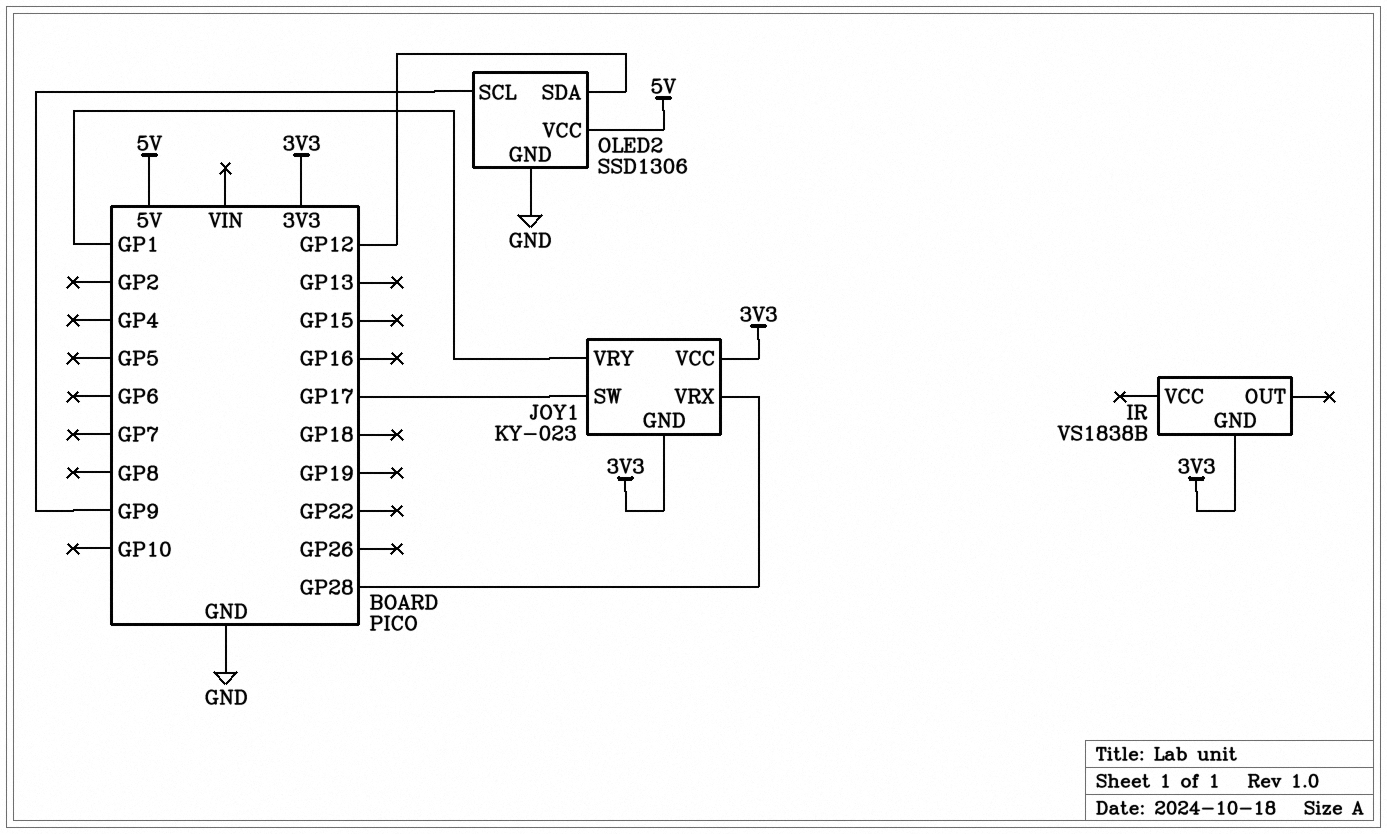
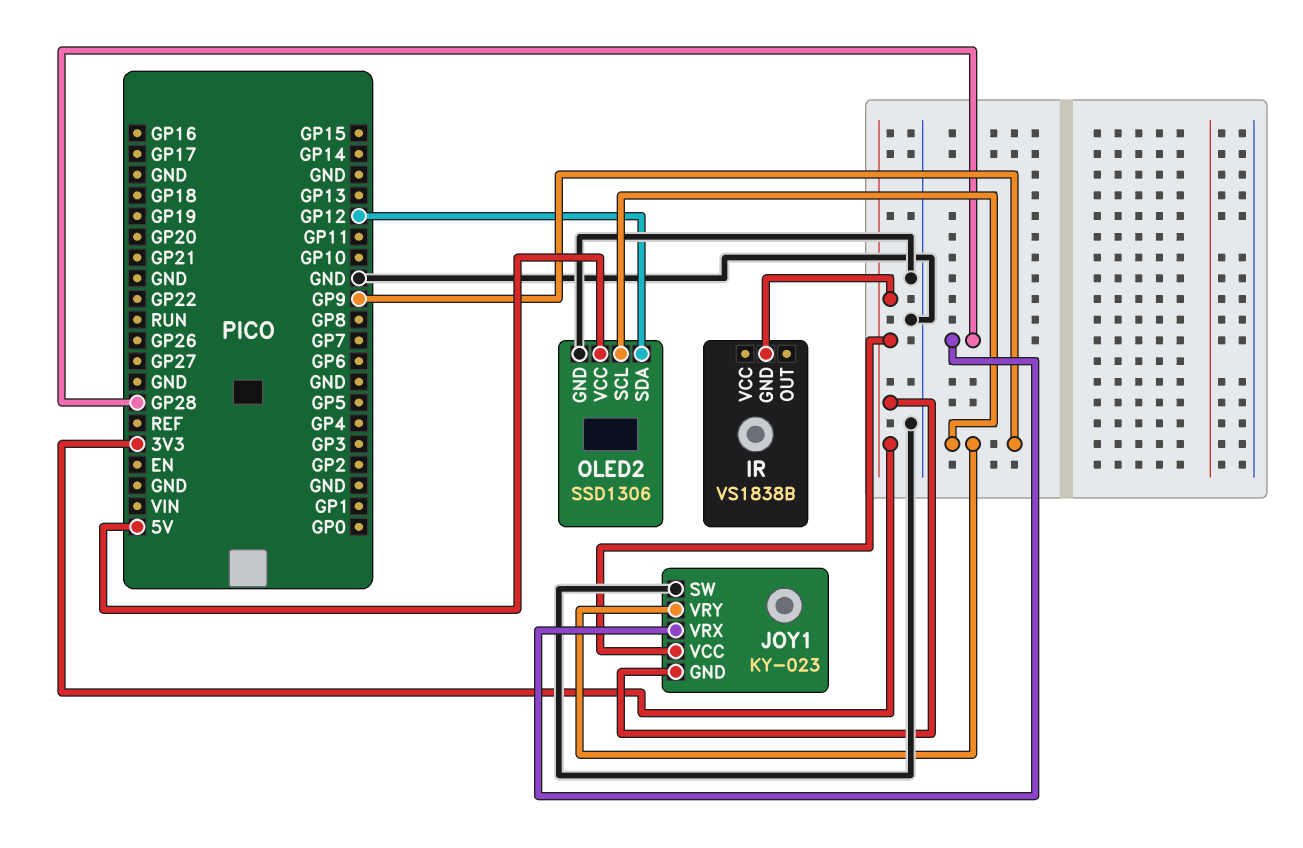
JOY1 pin SW: GP17 -> GND
JOY1 pin VRY: GP1 -> GP9

